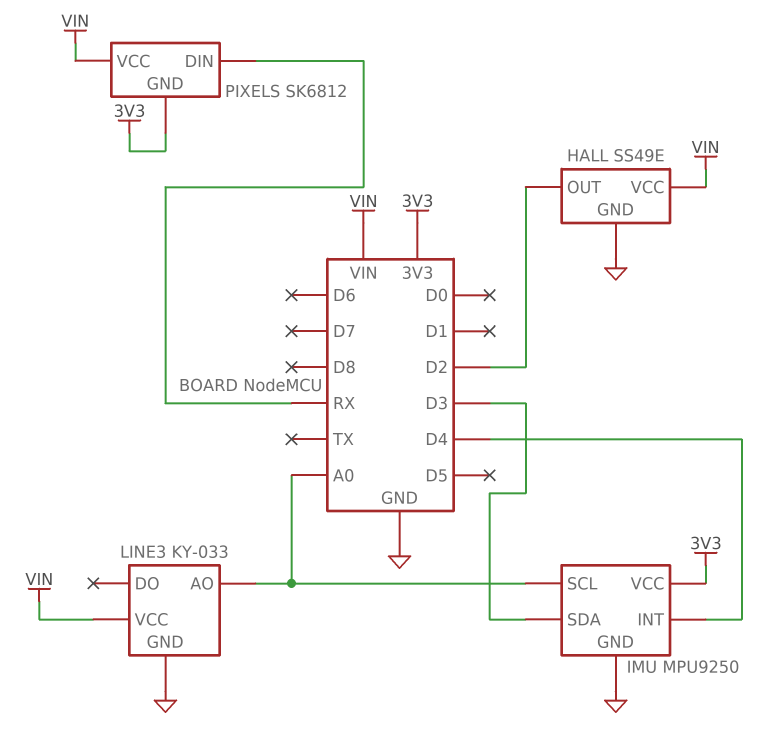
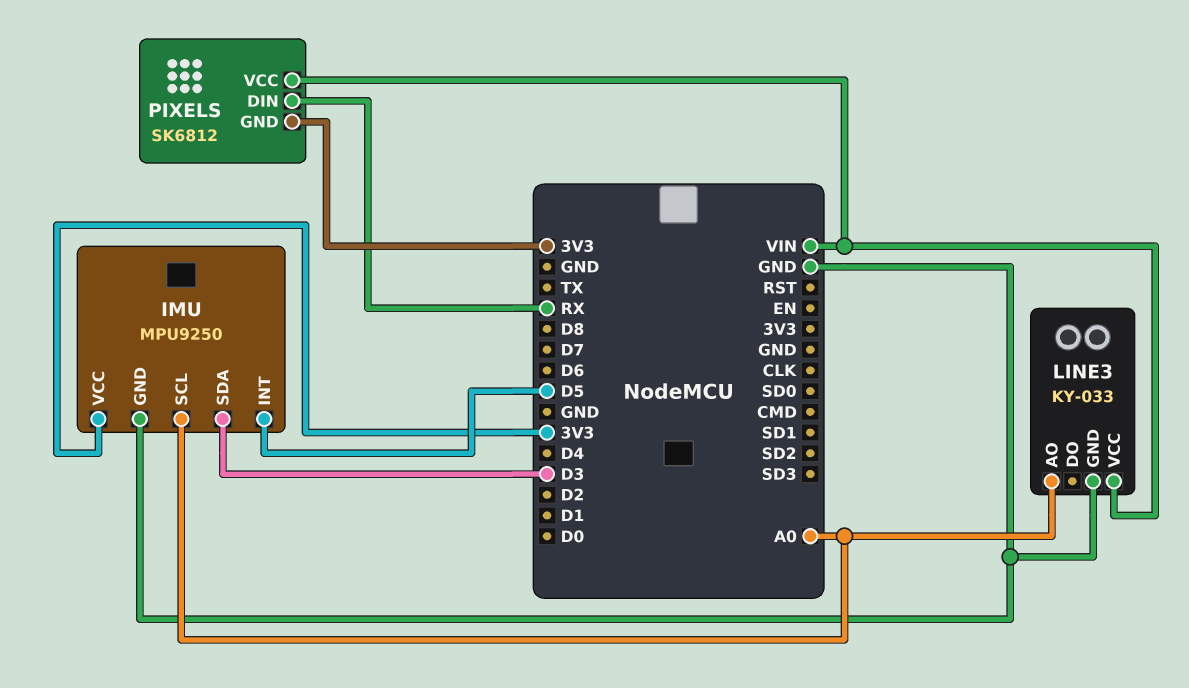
HALL: SS49E -> none
HALL pin GND: GND -> none
HALL pin OUT: D2 -> none
HALL pin VCC: VIN -> none
IMU pin INT: D4 -> D5

